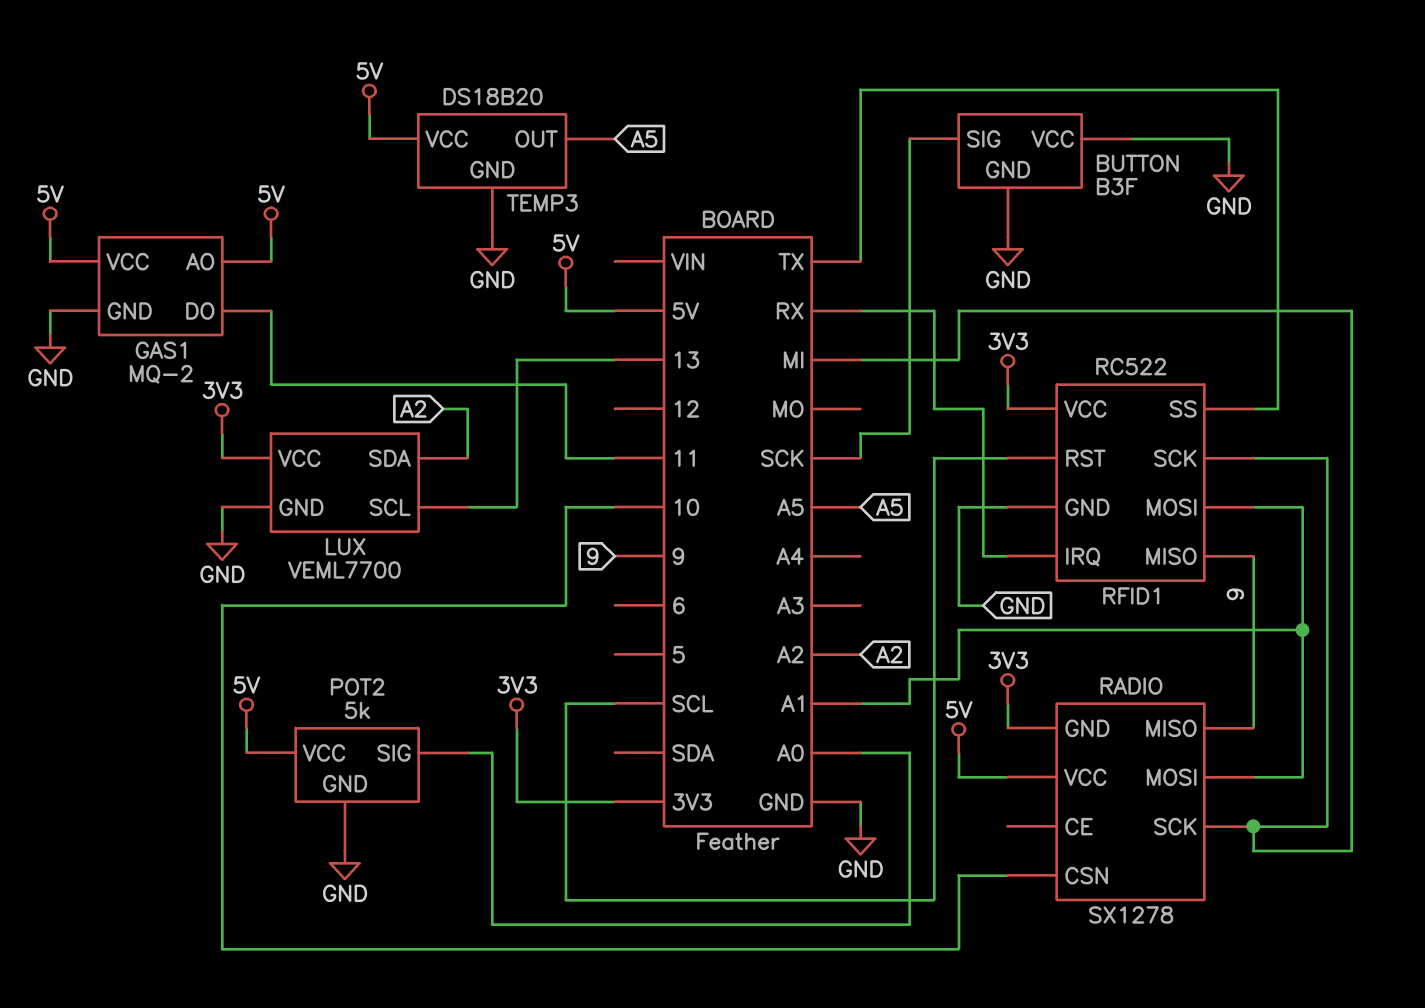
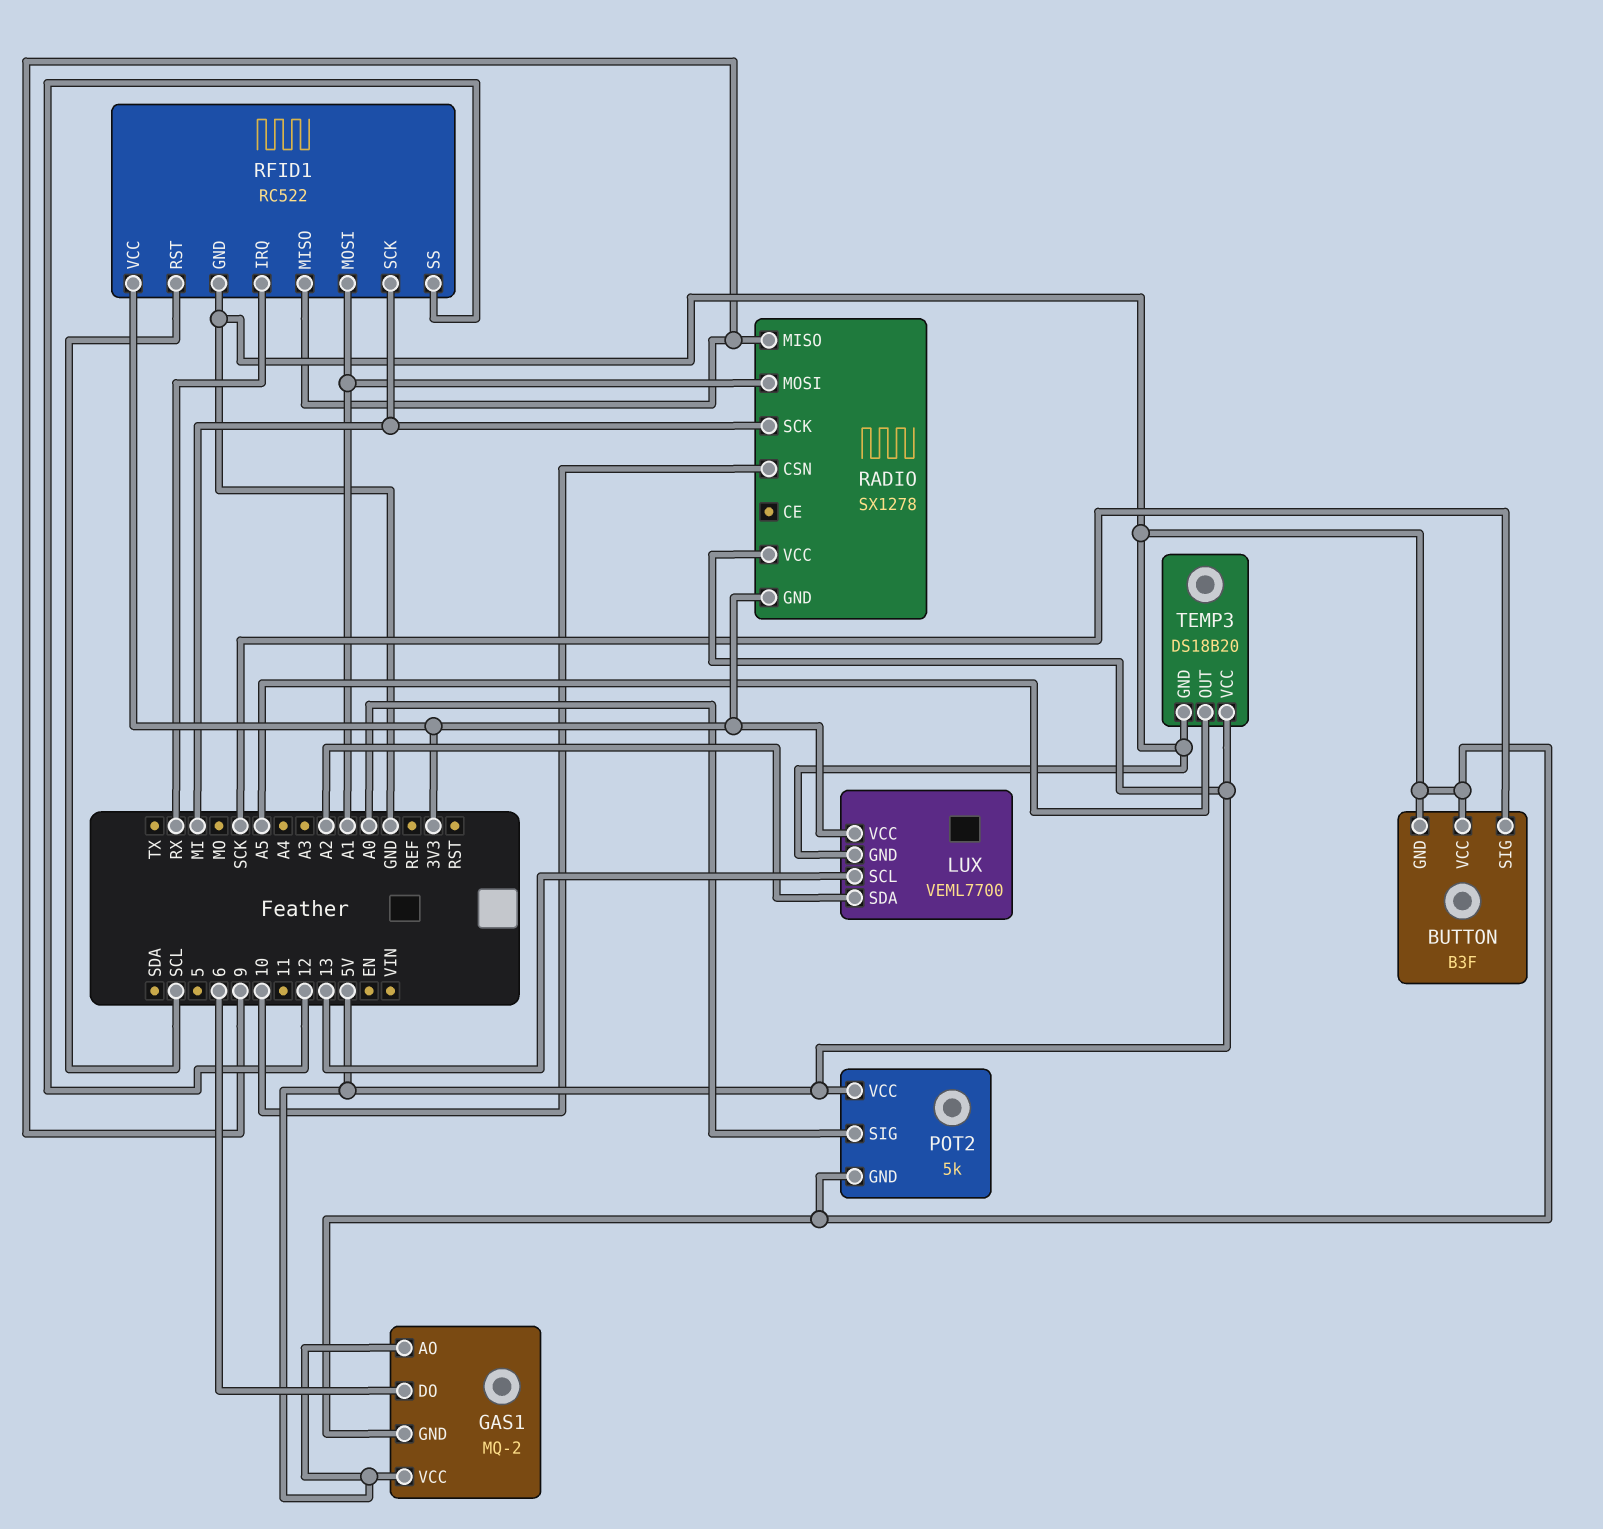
GAS1 pin DO: 11 -> 6
RFID1 pin SS: TX -> 12

